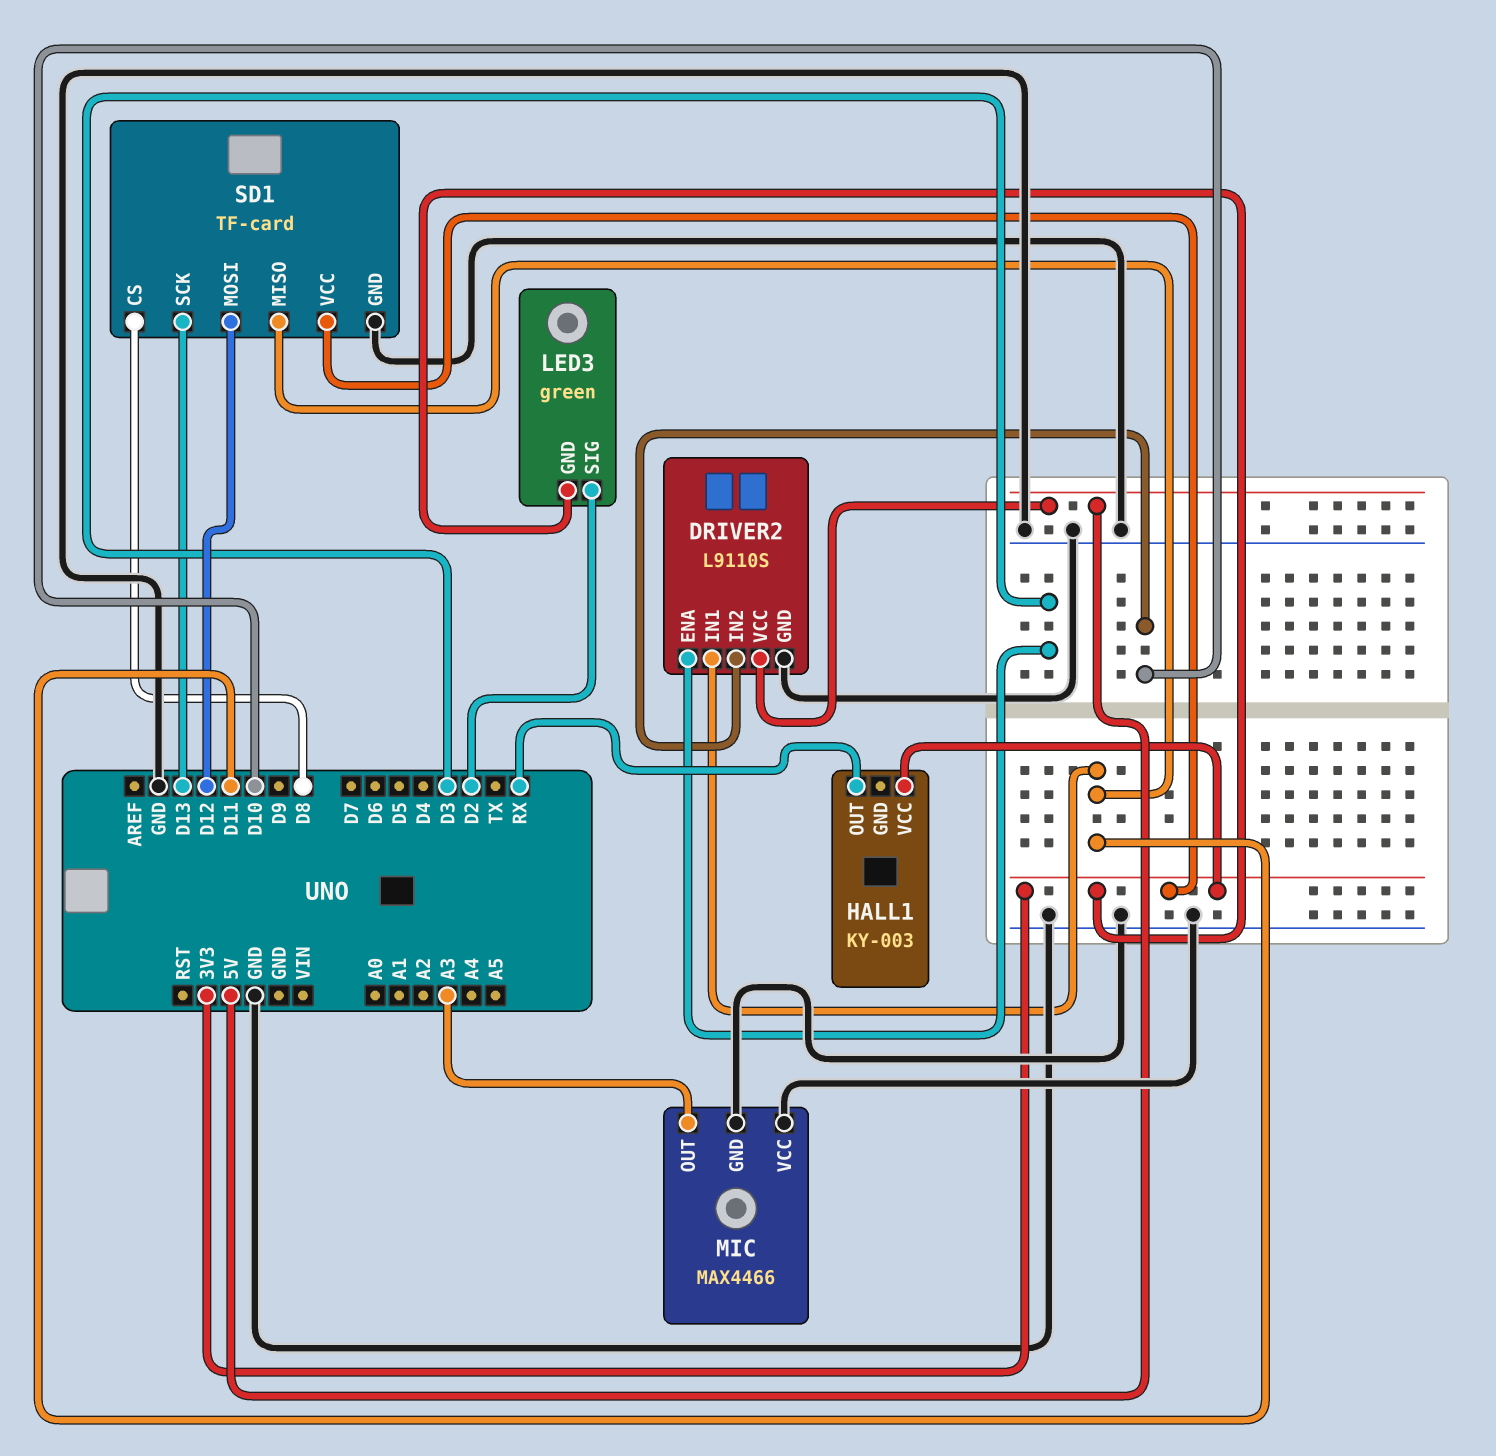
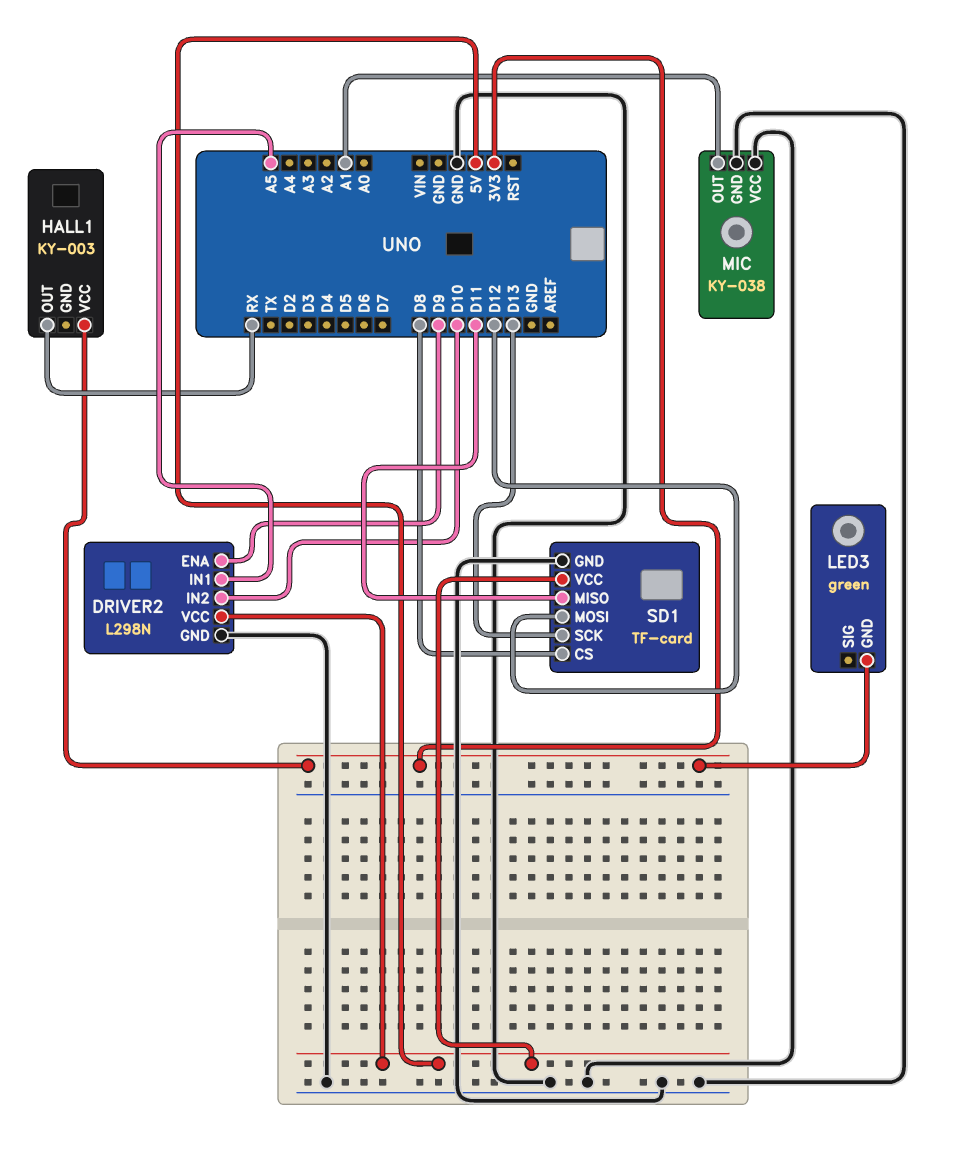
DRIVER2: L9110S -> L298N
DRIVER2 pin ENA: D3 -> D9
DRIVER2 pin IN1: D11 -> A5
LED3 pin SIG: D2 -> none
MIC: MAX4466 -> KY-038
MIC pin OUT: A3 -> A1
SD1 pin VCC: 3V3 -> 5V

